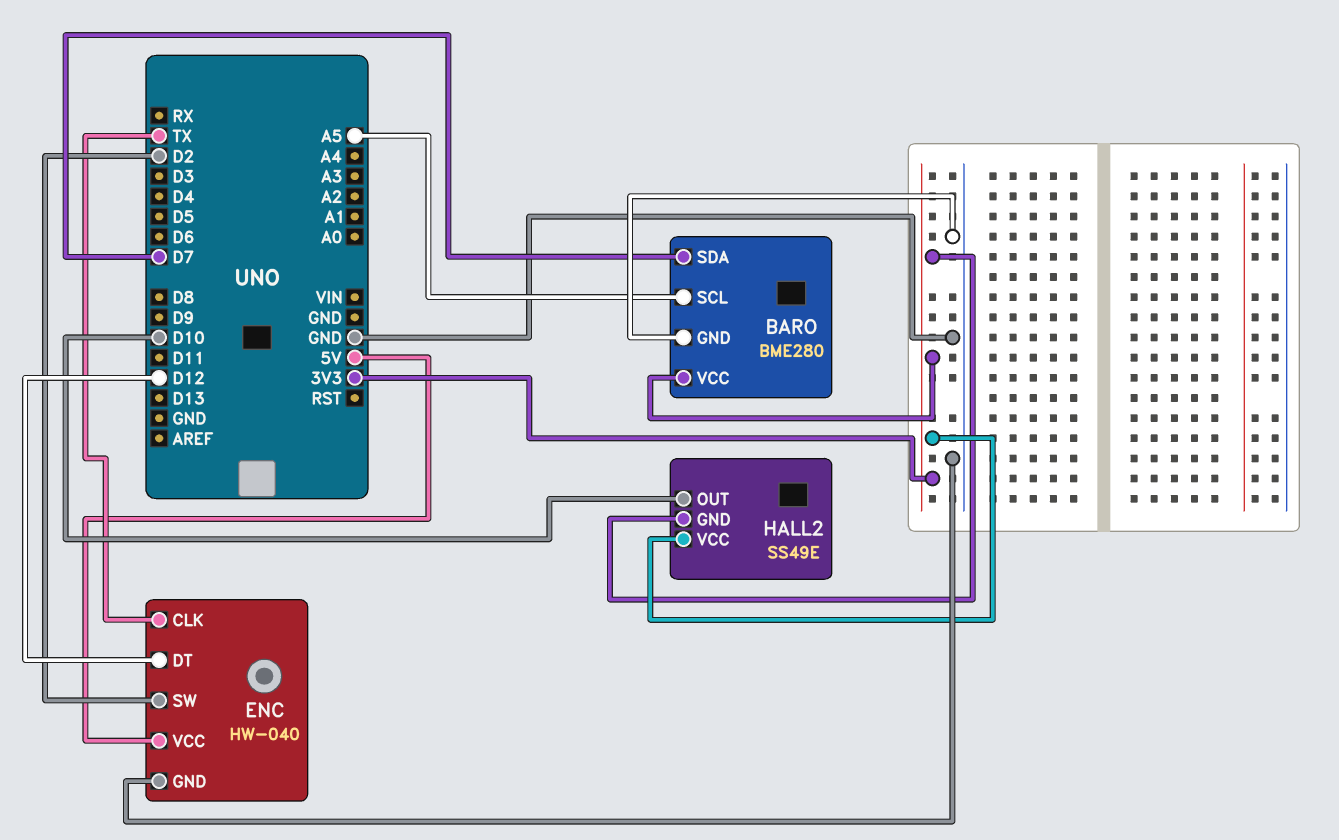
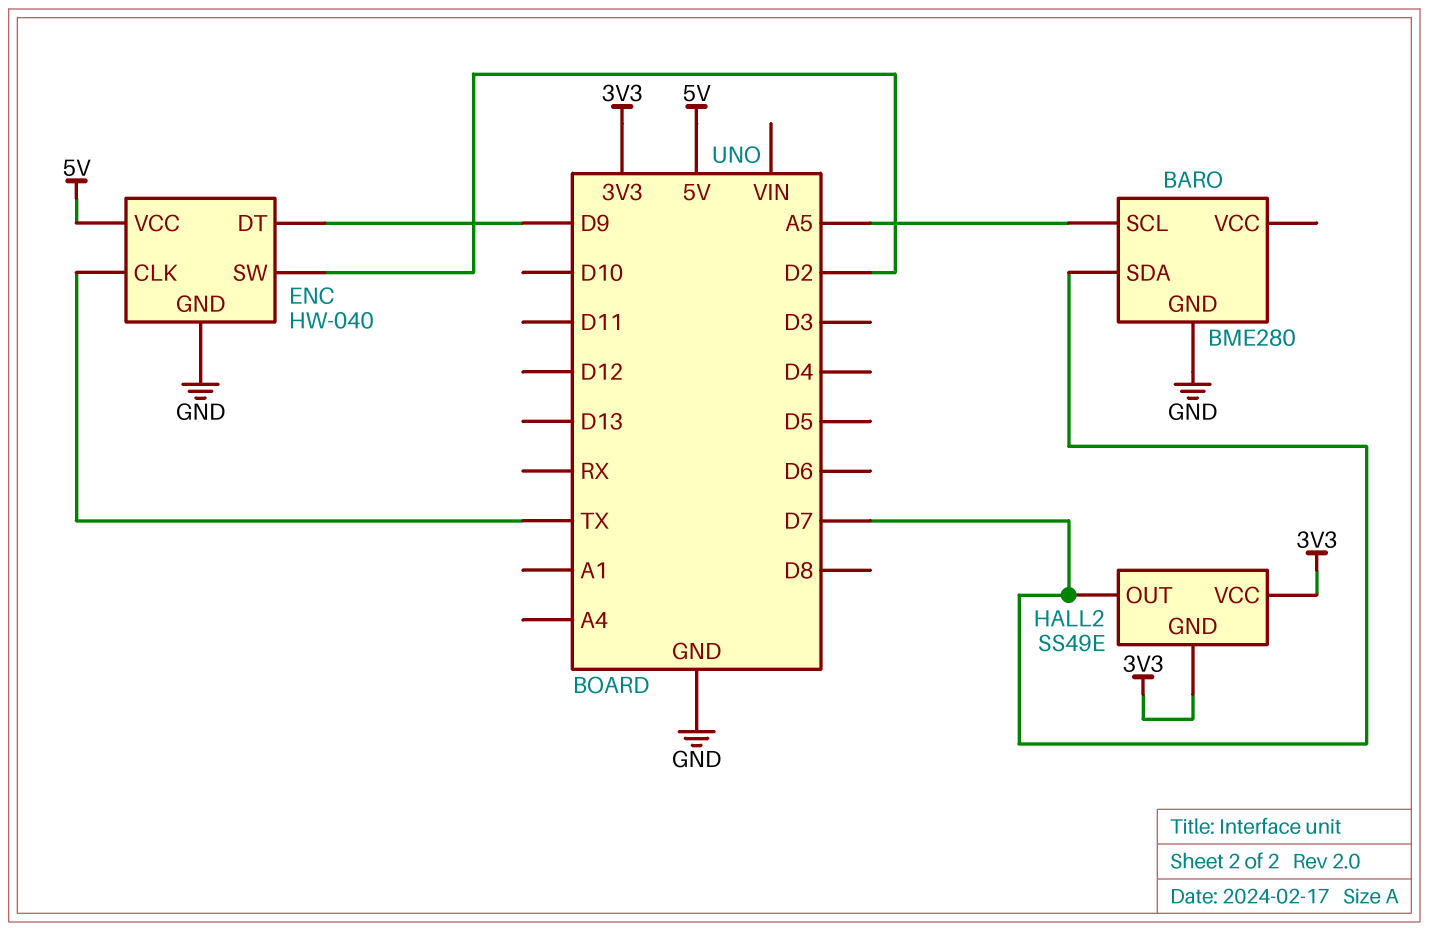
BARO pin VCC: 3V3 -> none
ENC pin DT: D12 -> D9
HALL2 pin OUT: D10 -> D7

